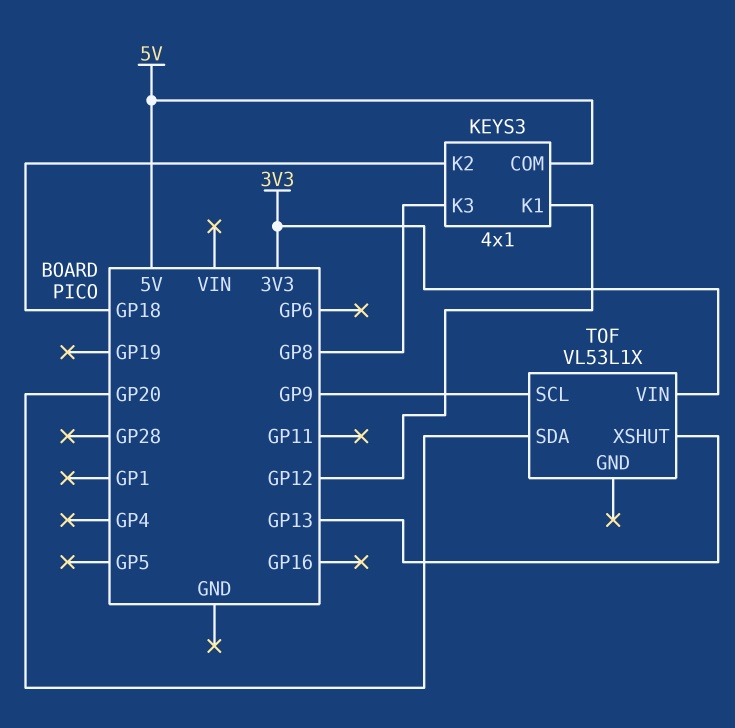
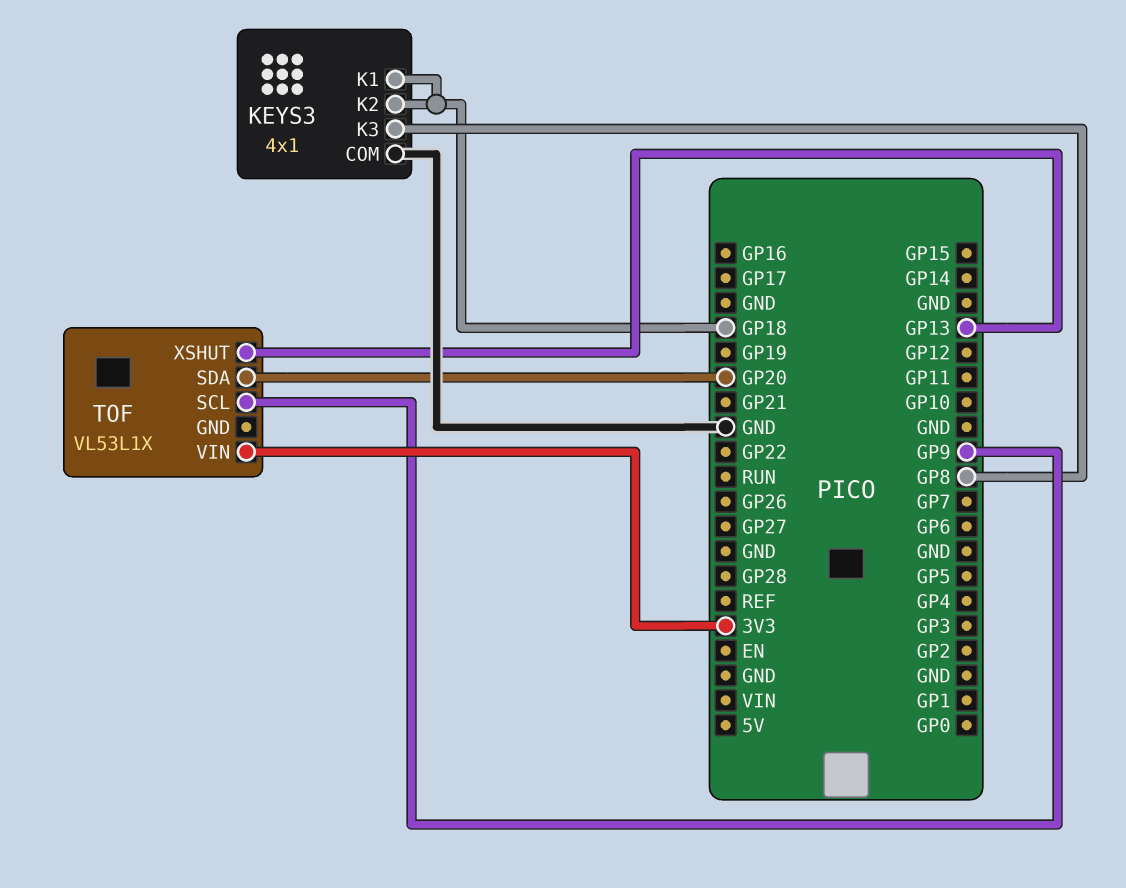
KEYS3 pin COM: 5V -> GND
KEYS3 pin K1: GP12 -> GP18

